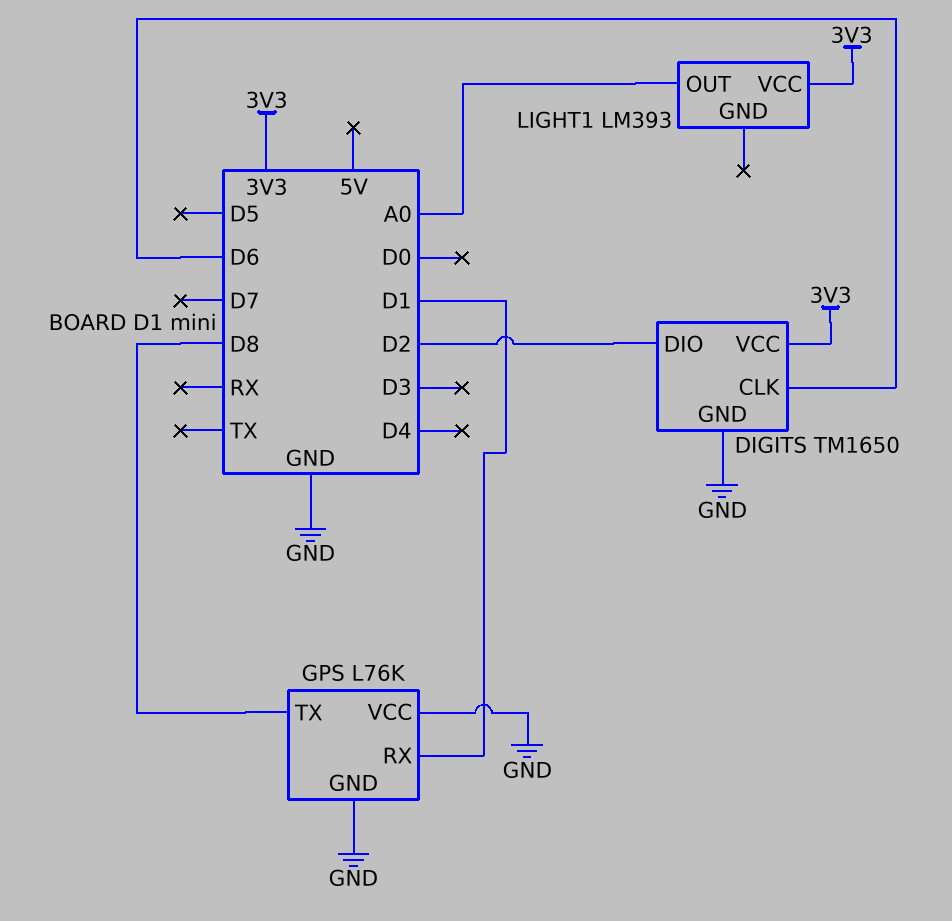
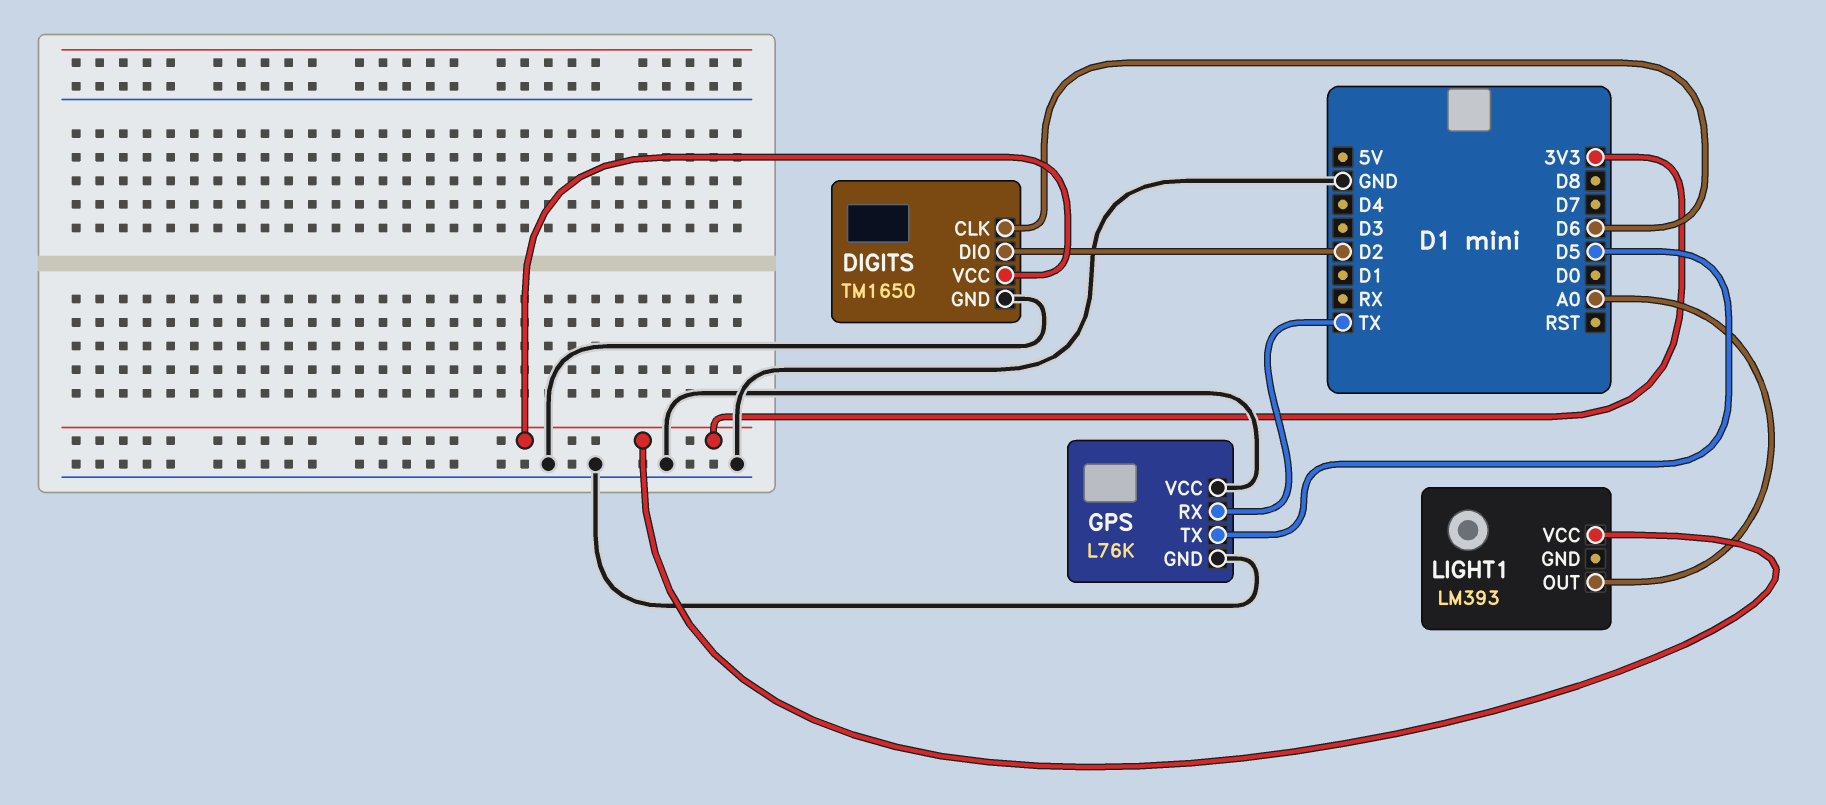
GPS pin RX: D1 -> TX
GPS pin TX: D8 -> D5

